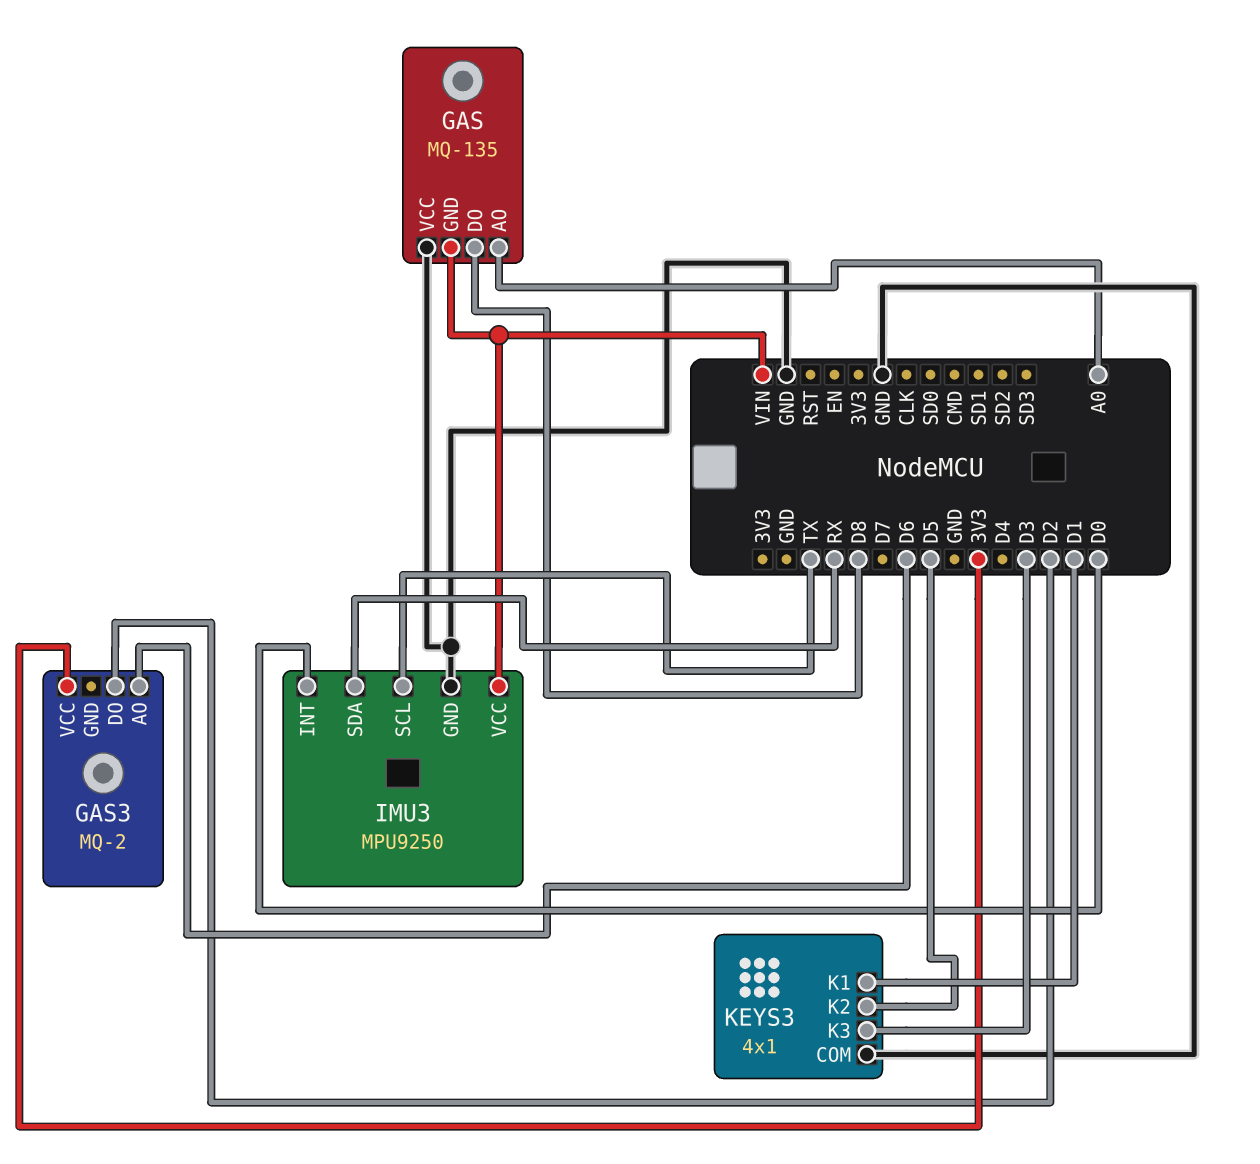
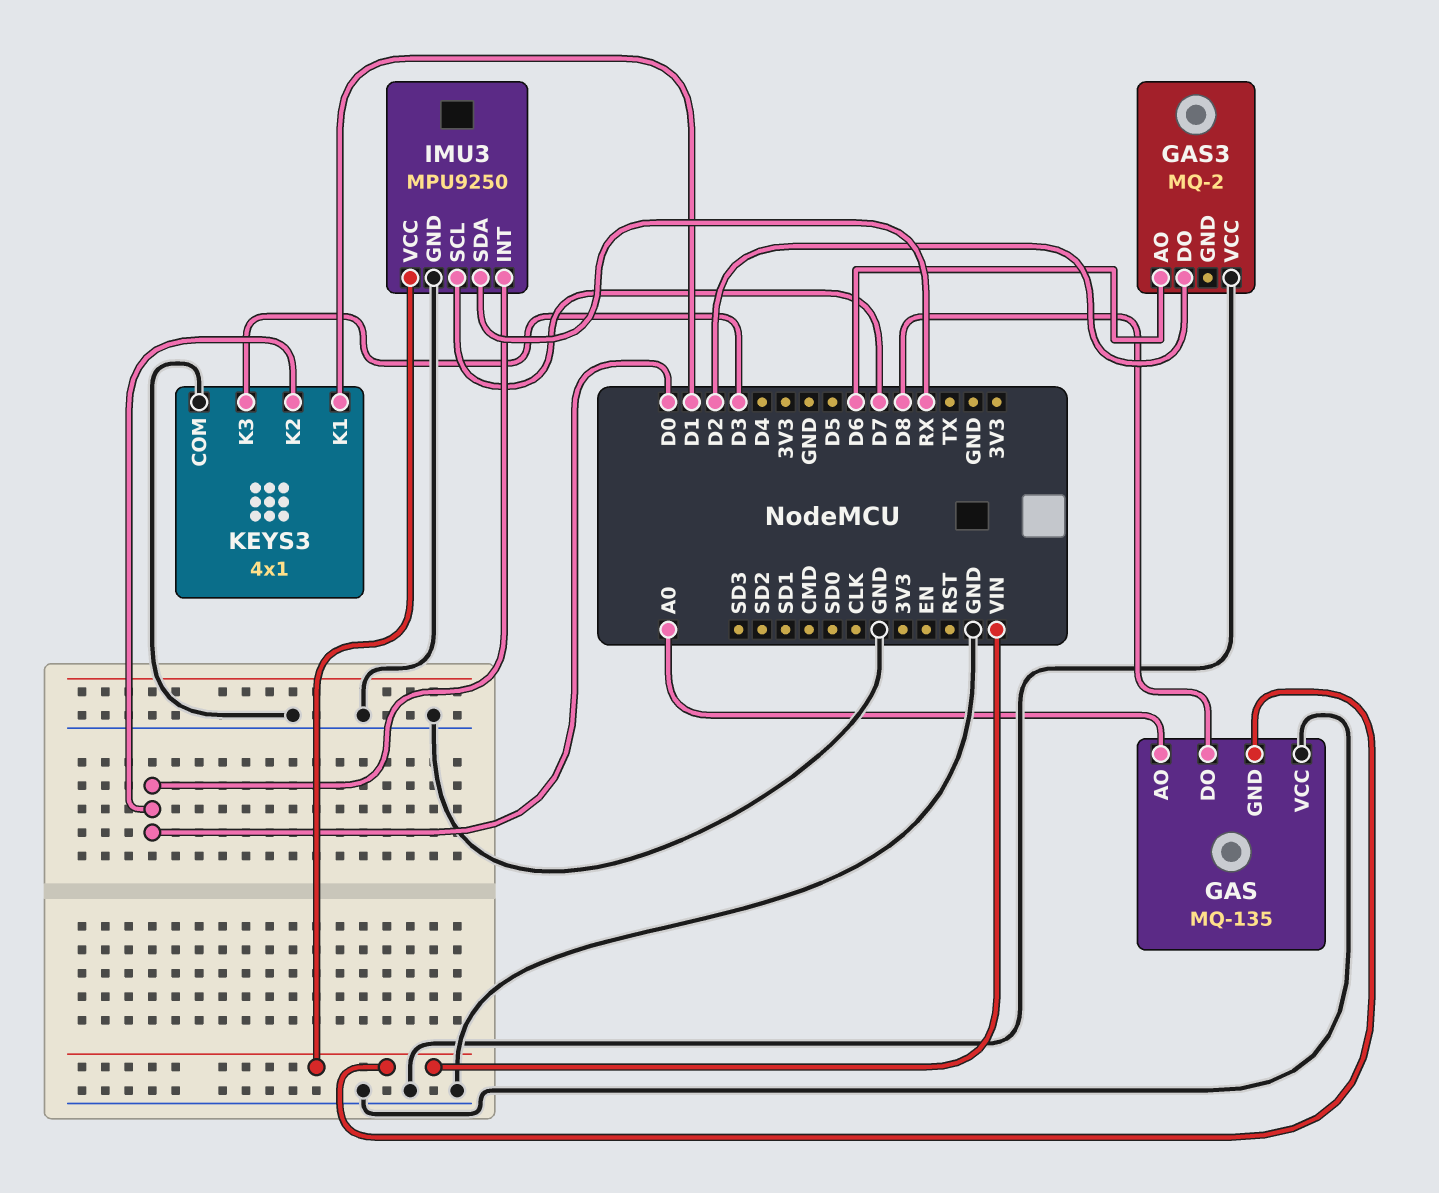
GAS3 pin VCC: 3V3 -> GND
IMU3 pin SCL: TX -> D7
KEYS3 pin K2: D5 -> D0

